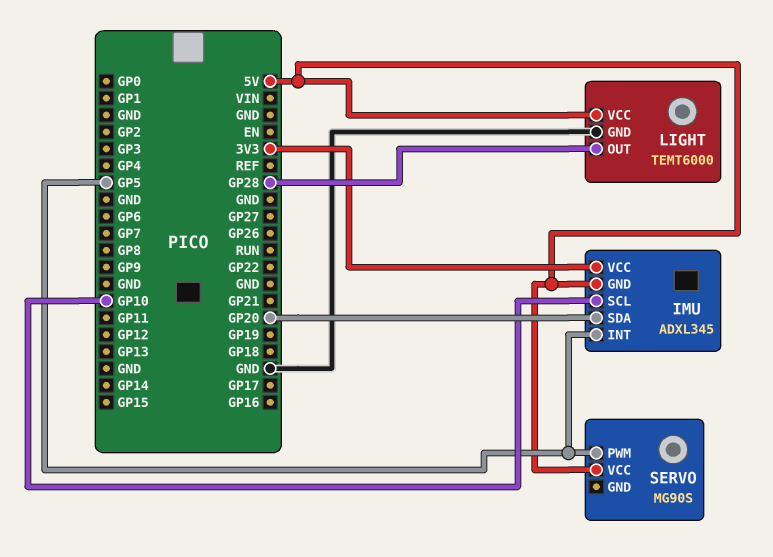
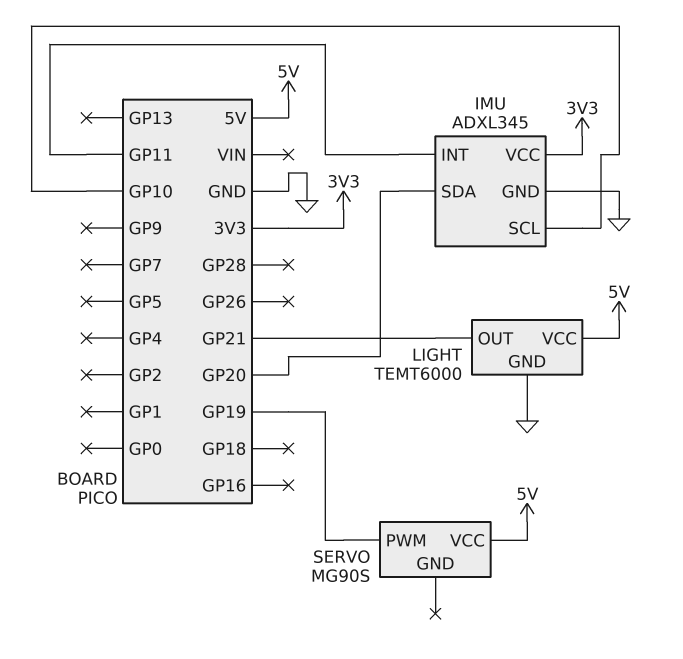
IMU pin GND: 5V -> GND
IMU pin INT: GP5 -> GP11
LIGHT pin OUT: GP28 -> GP21
SERVO pin PWM: GP5 -> GP19

